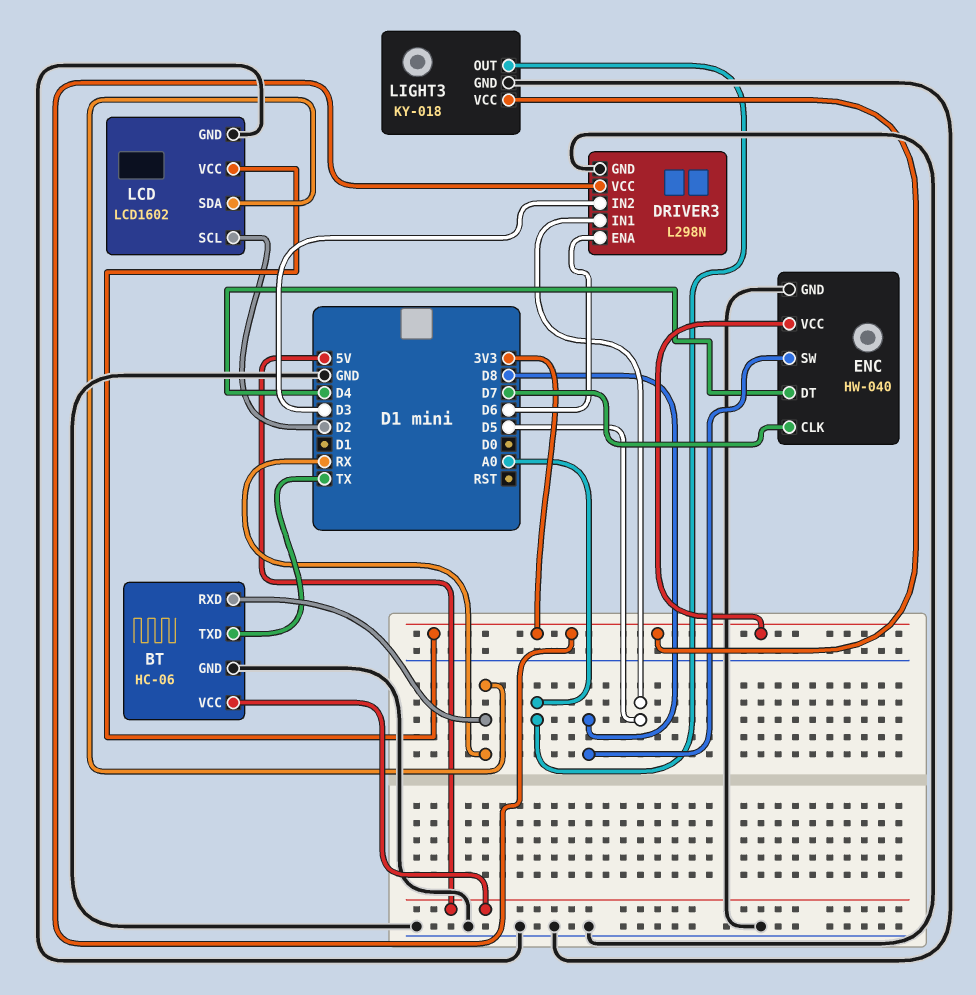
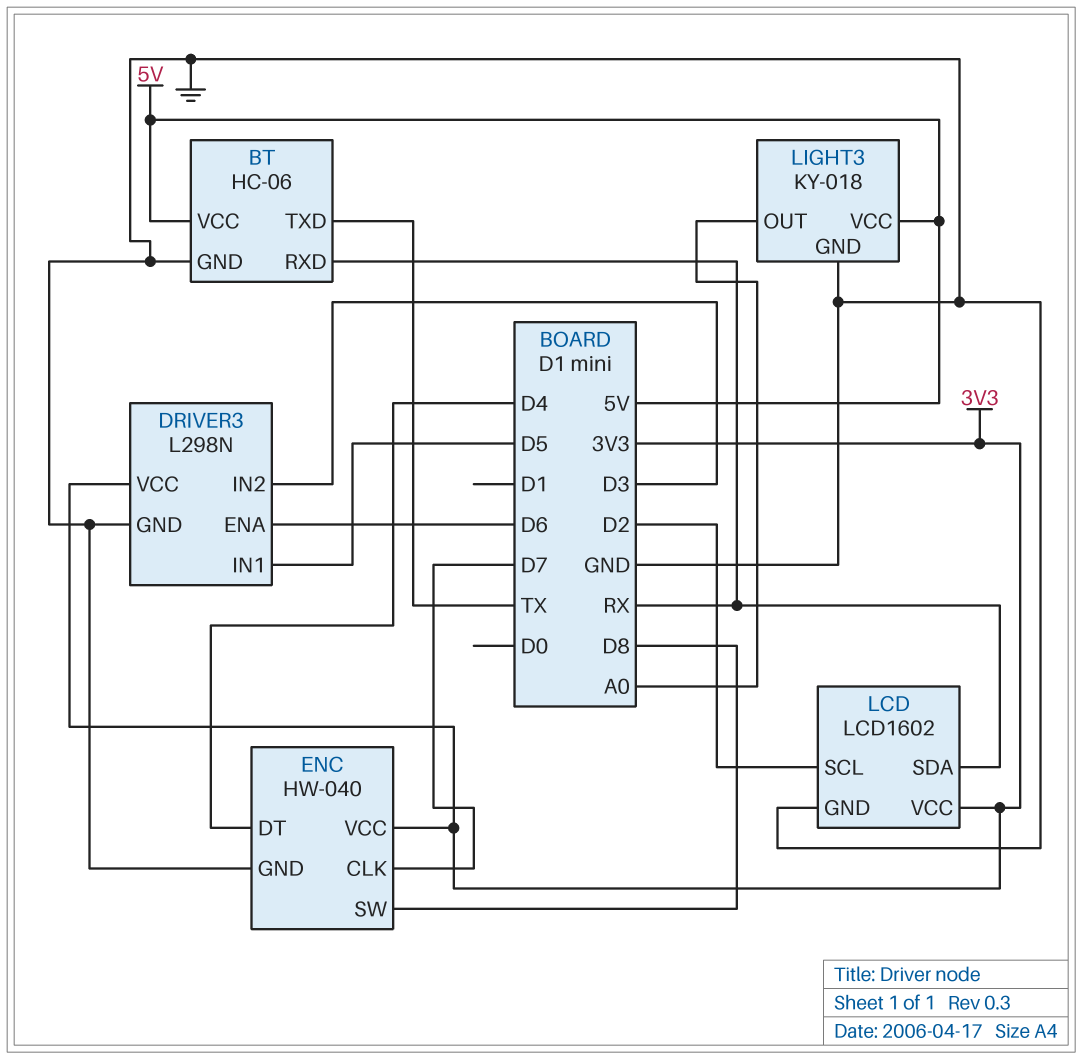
LIGHT3 pin VCC: 3V3 -> 5V

